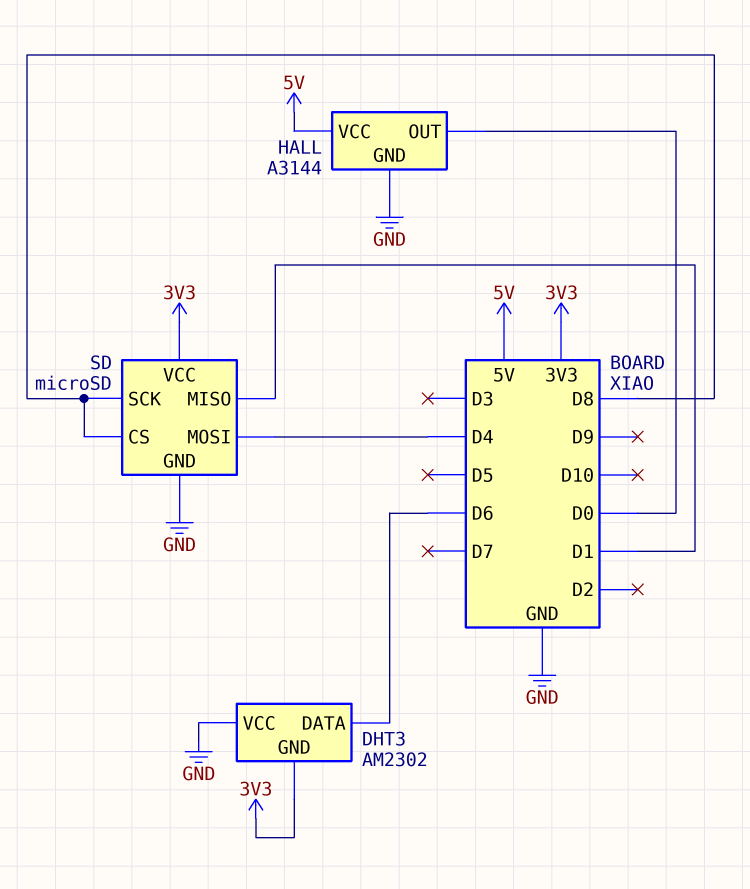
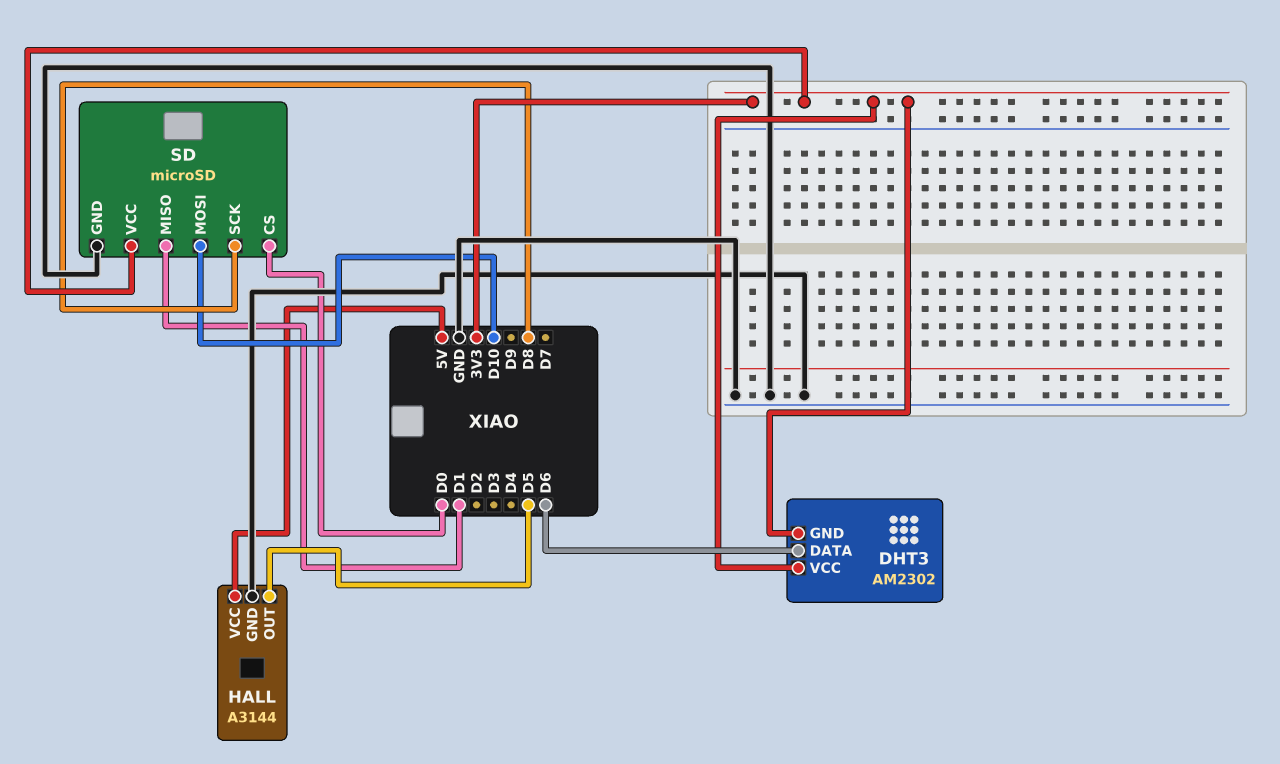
DHT3 pin VCC: GND -> 3V3
HALL pin OUT: D0 -> D5
SD pin CS: D8 -> D0
SD pin MOSI: D4 -> D10

